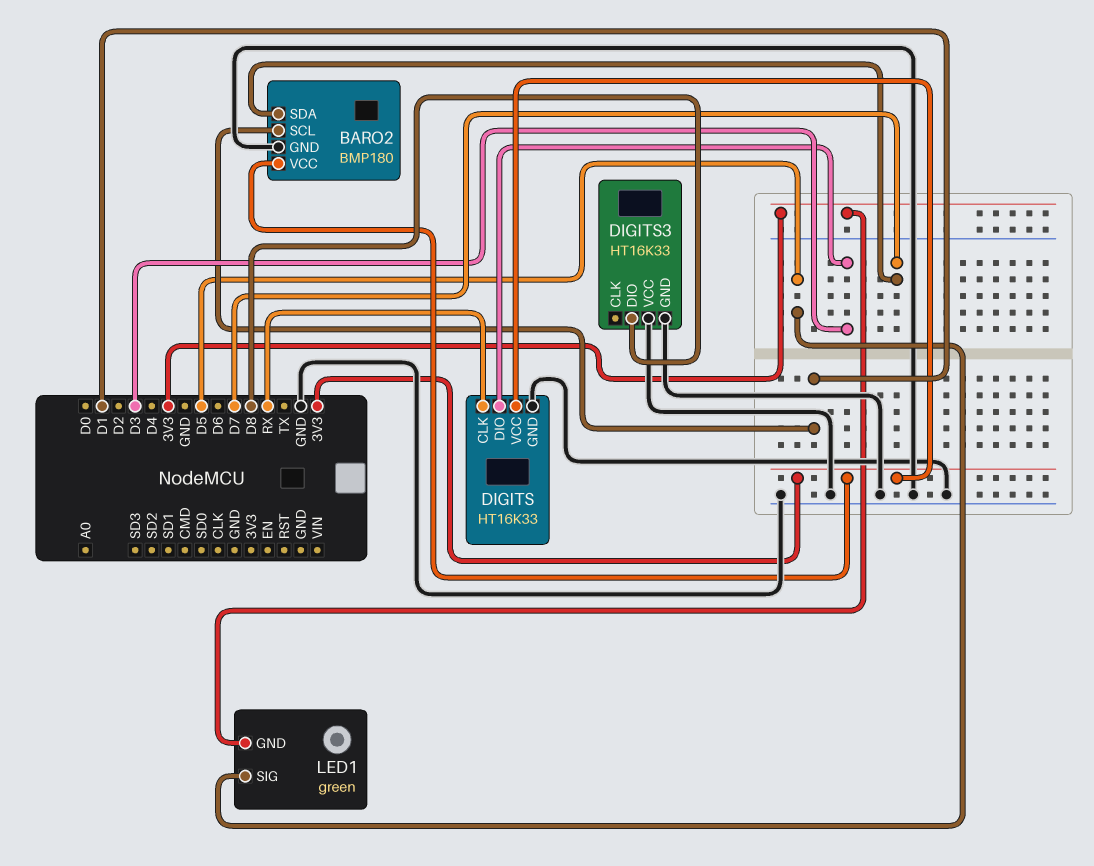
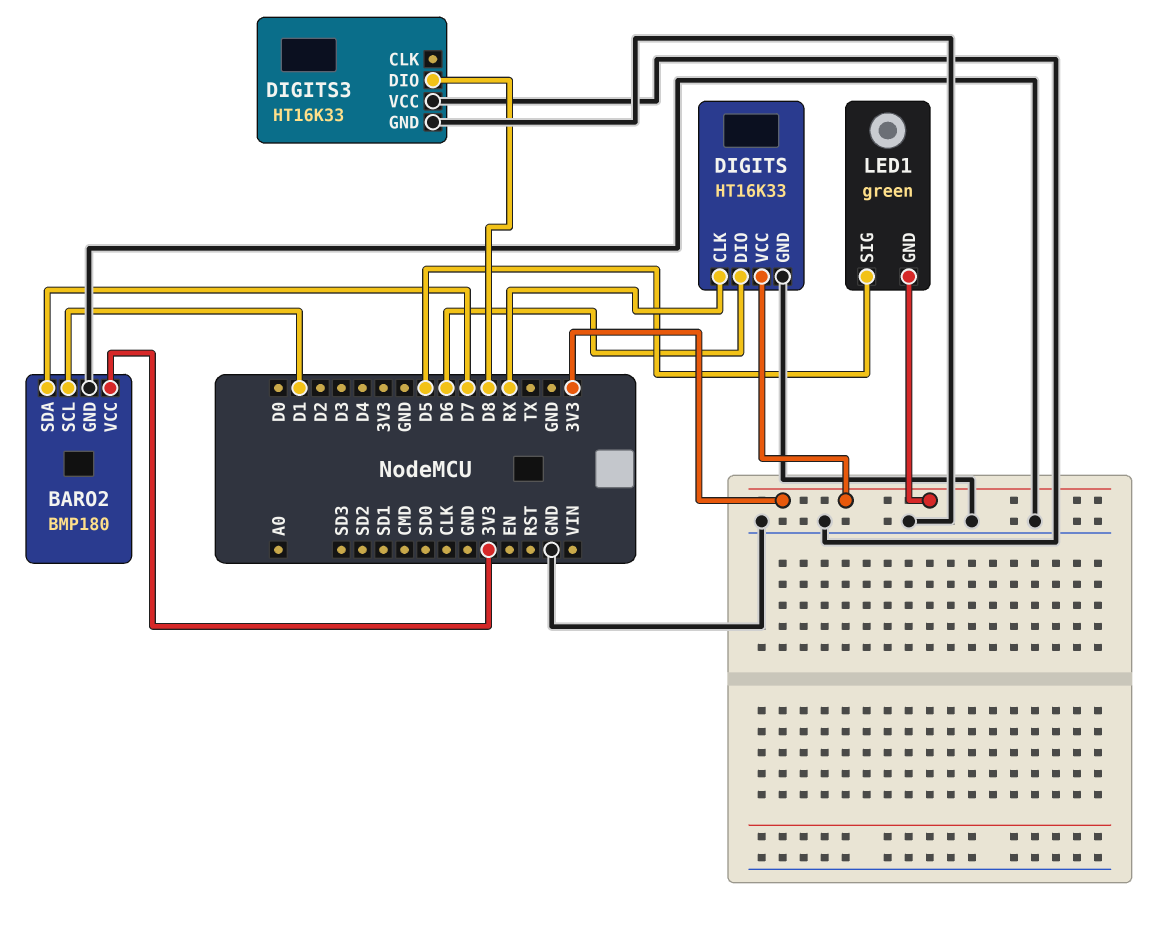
DIGITS pin DIO: D3 -> D6

